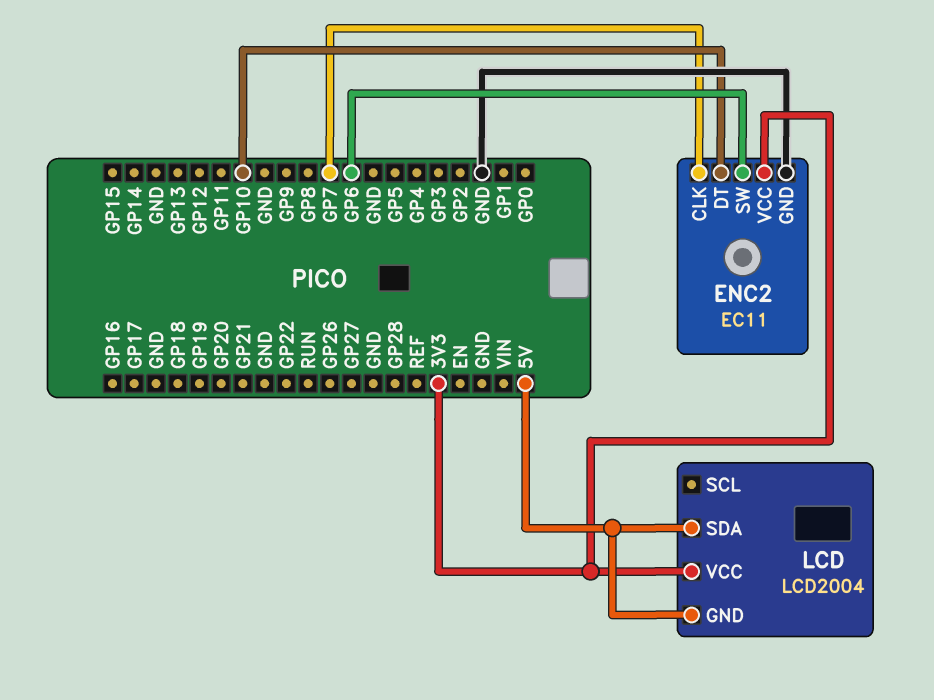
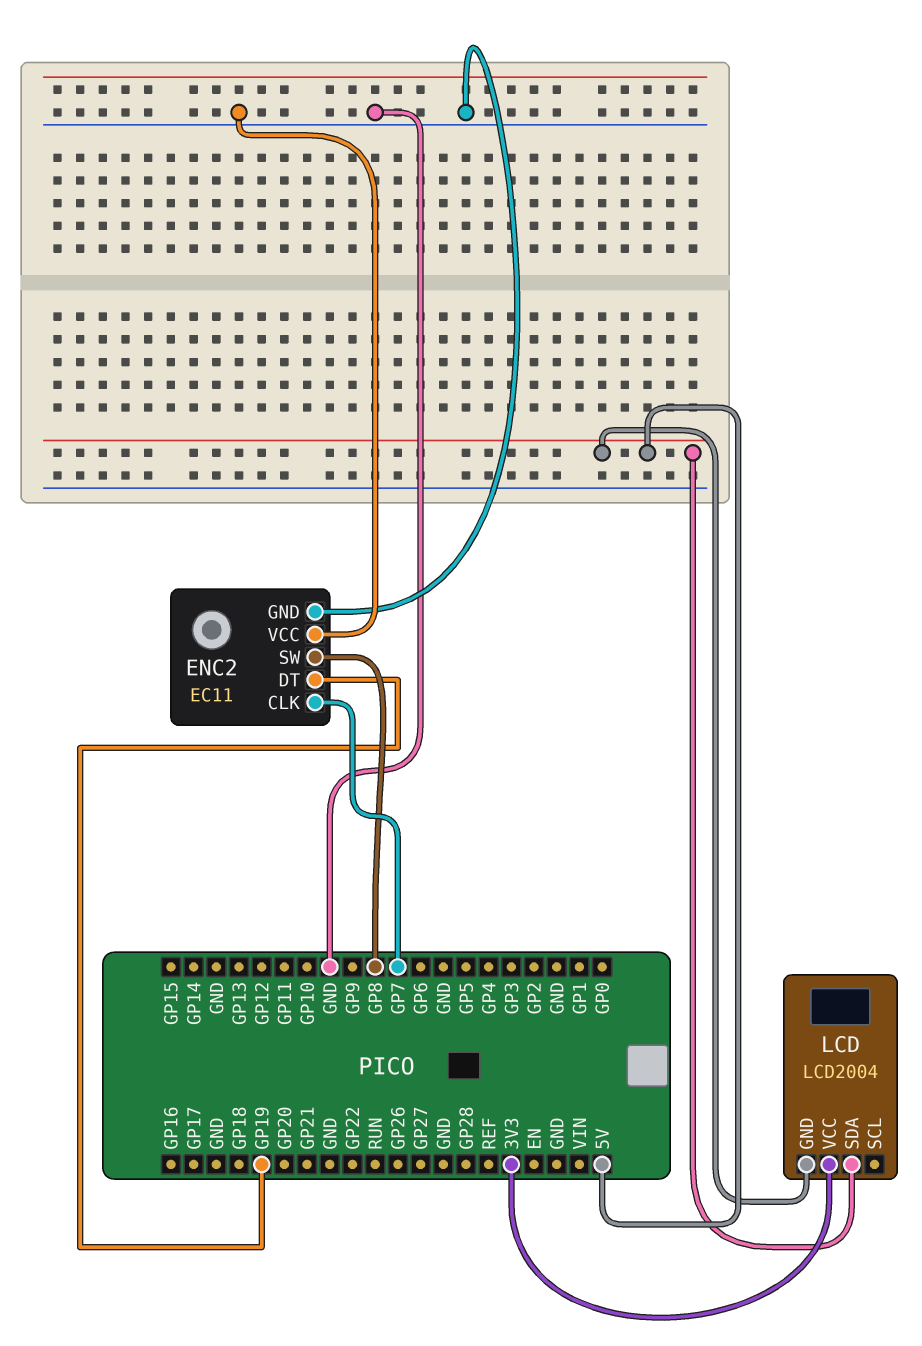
ENC2 pin DT: GP10 -> GP19
ENC2 pin SW: GP6 -> GP8
ENC2 pin VCC: 3V3 -> GND

